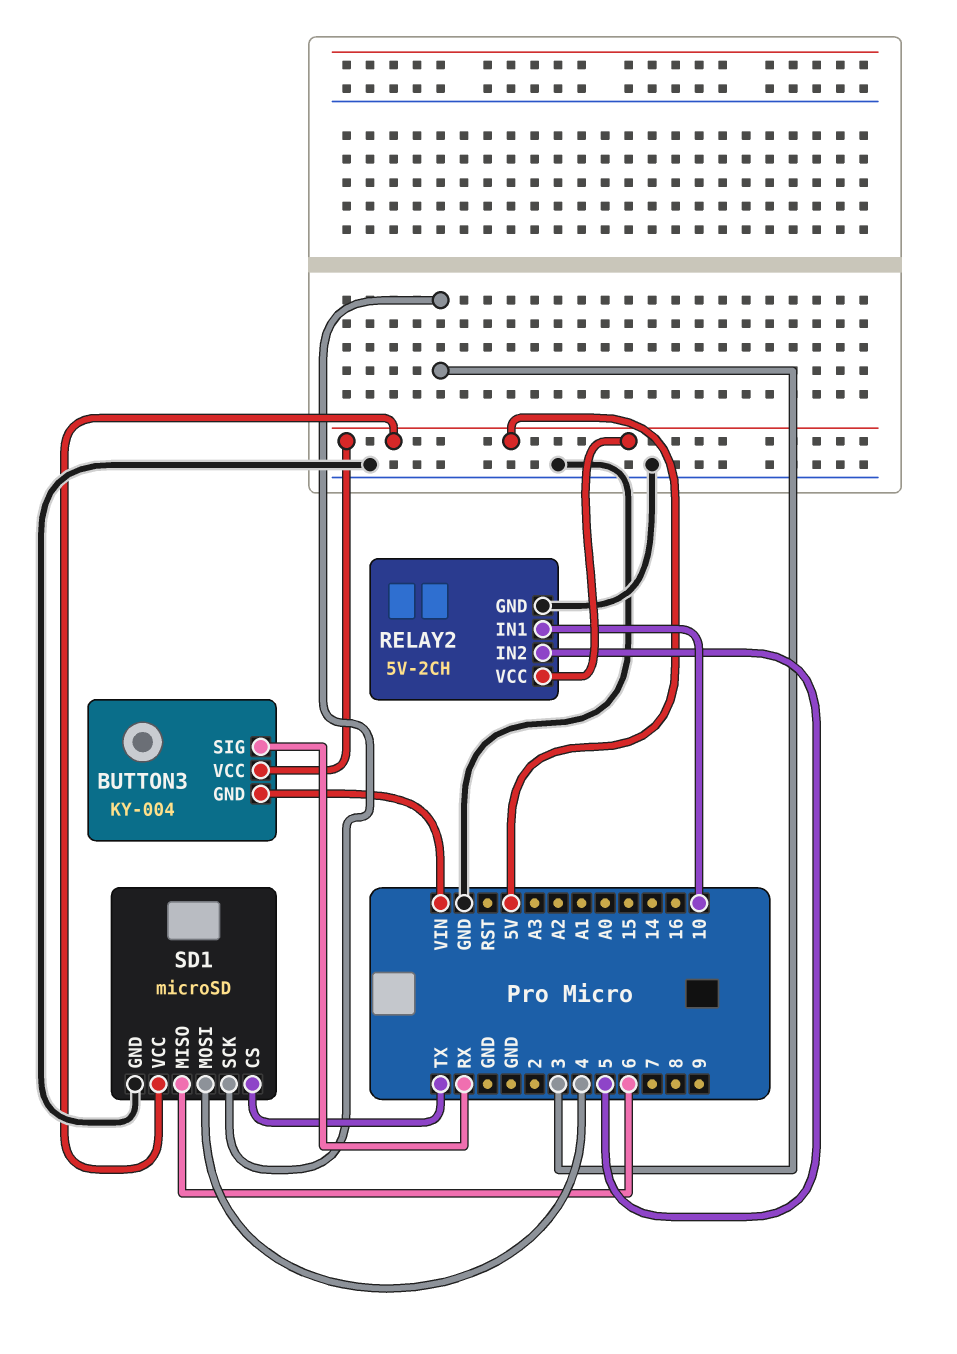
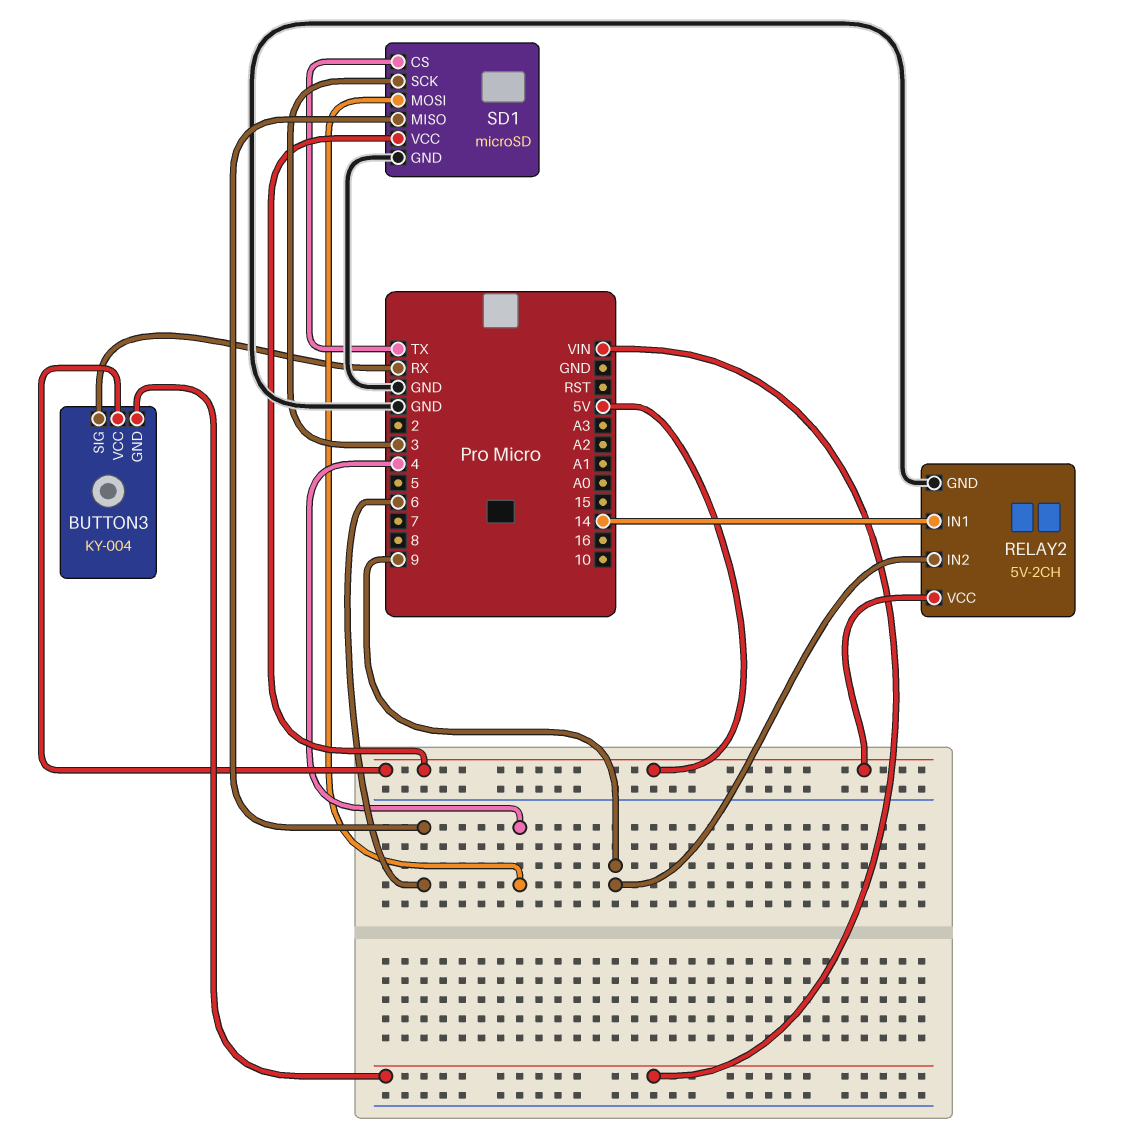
RELAY2 pin IN1: 10 -> 14
RELAY2 pin IN2: 5 -> 9

